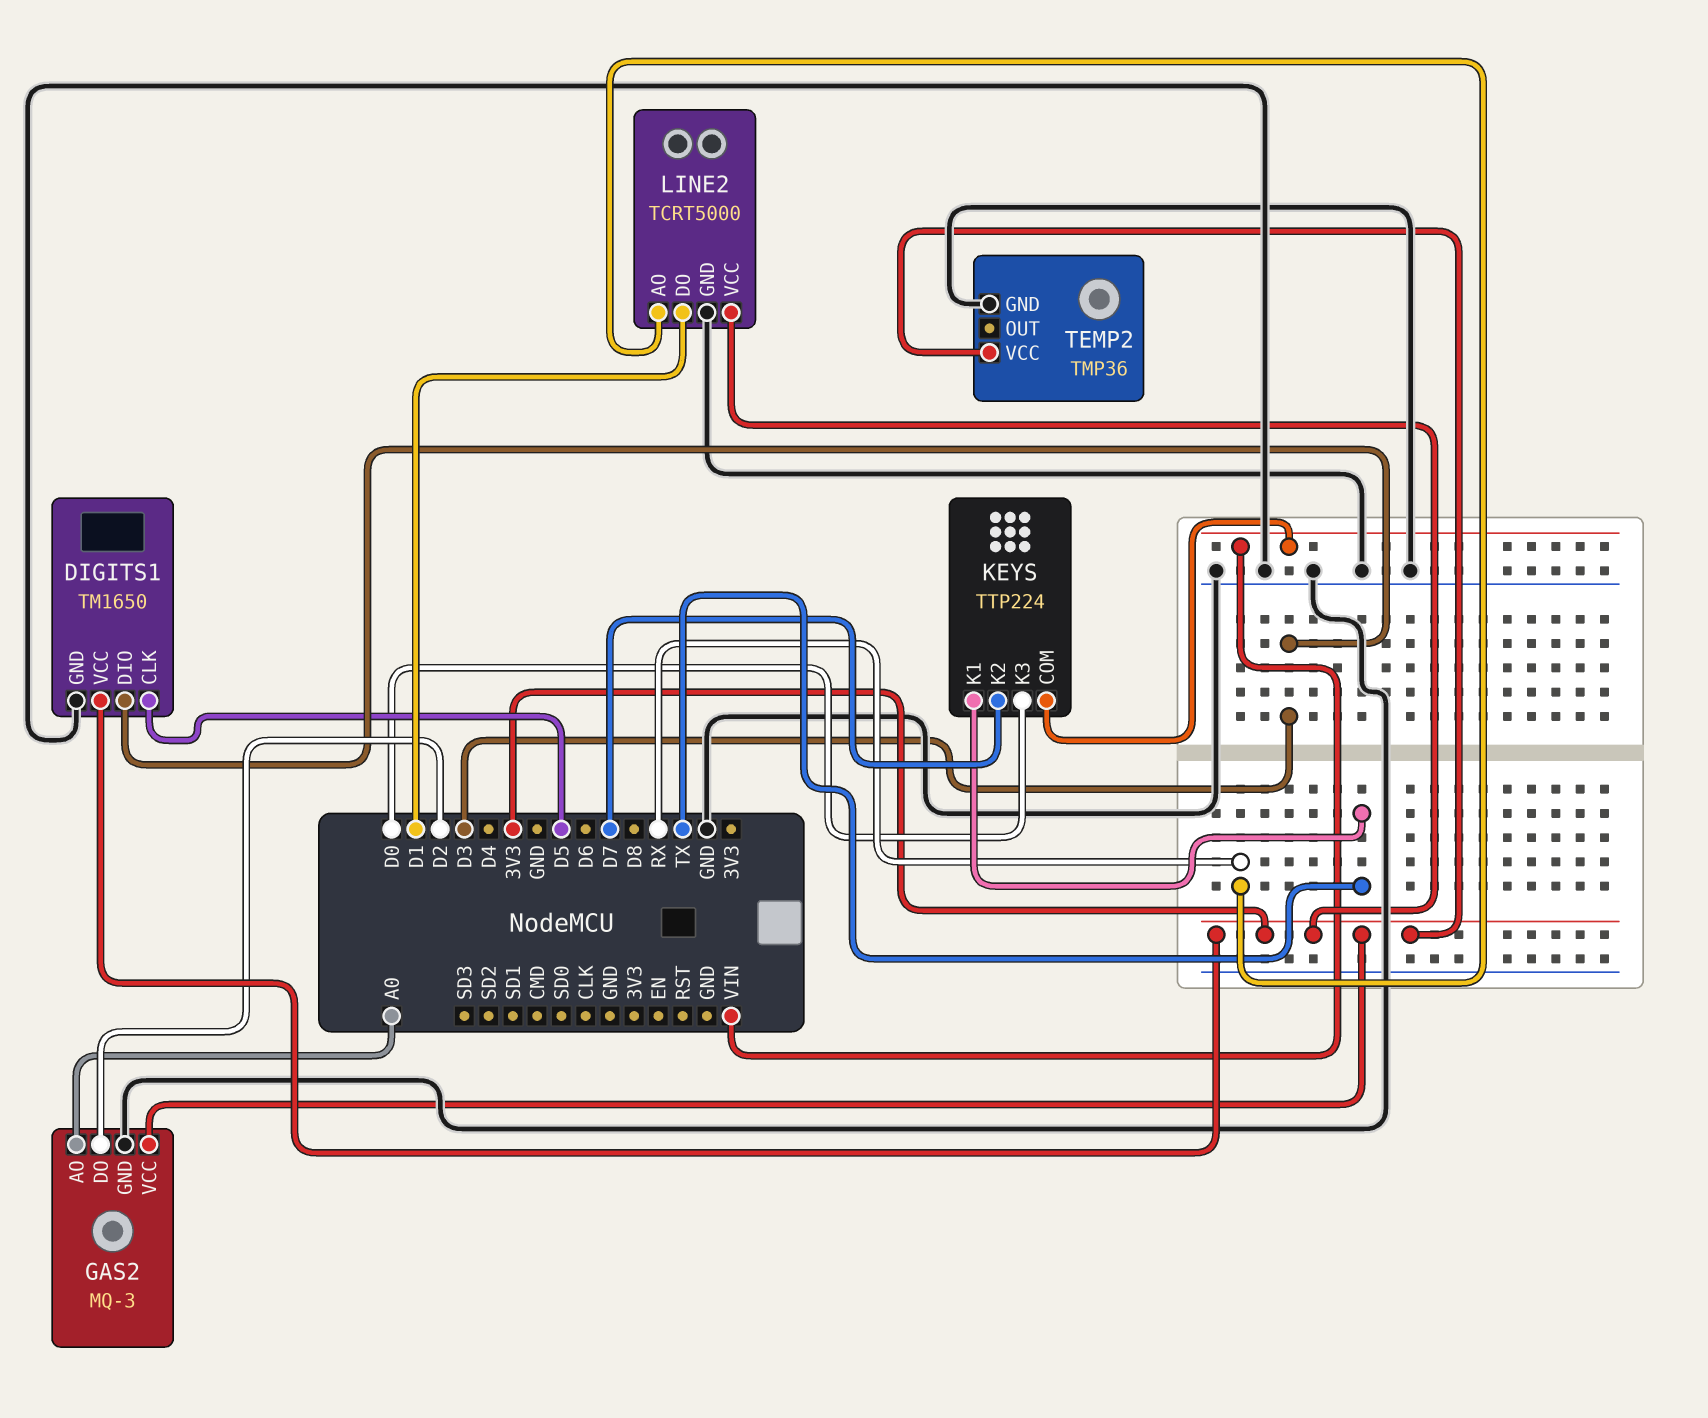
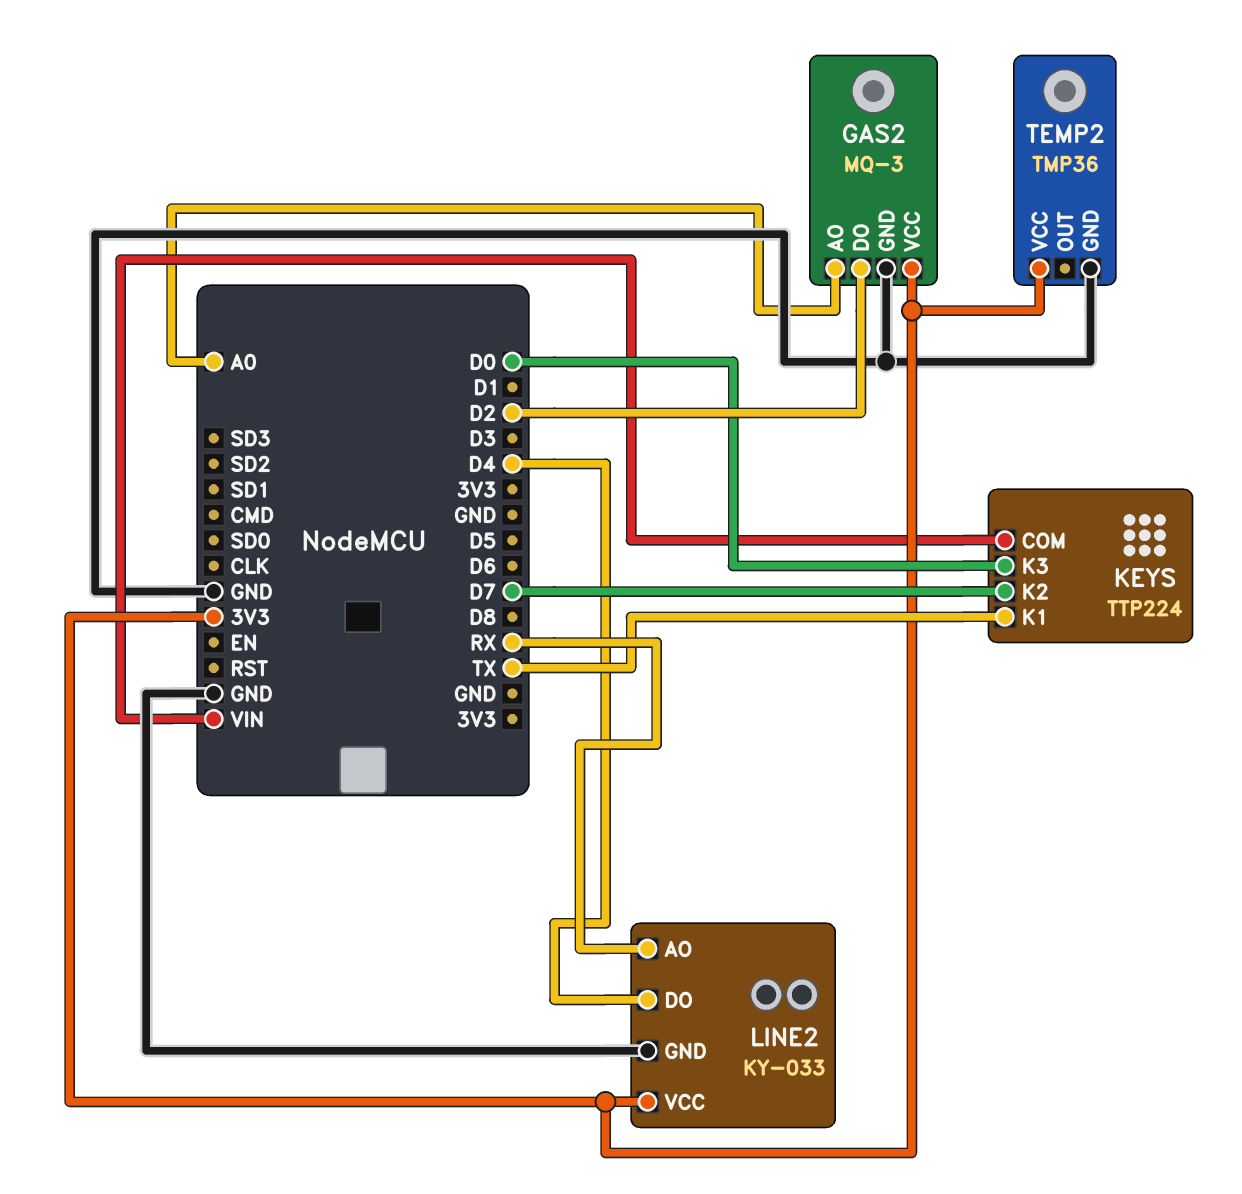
DIGITS1: TM1650 -> none
DIGITS1 pin CLK: D5 -> none
DIGITS1 pin DIO: D3 -> none
DIGITS1 pin GND: GND -> none
DIGITS1 pin VCC: 3V3 -> none
LINE2: TCRT5000 -> KY-033
LINE2 pin DO: D1 -> D4

